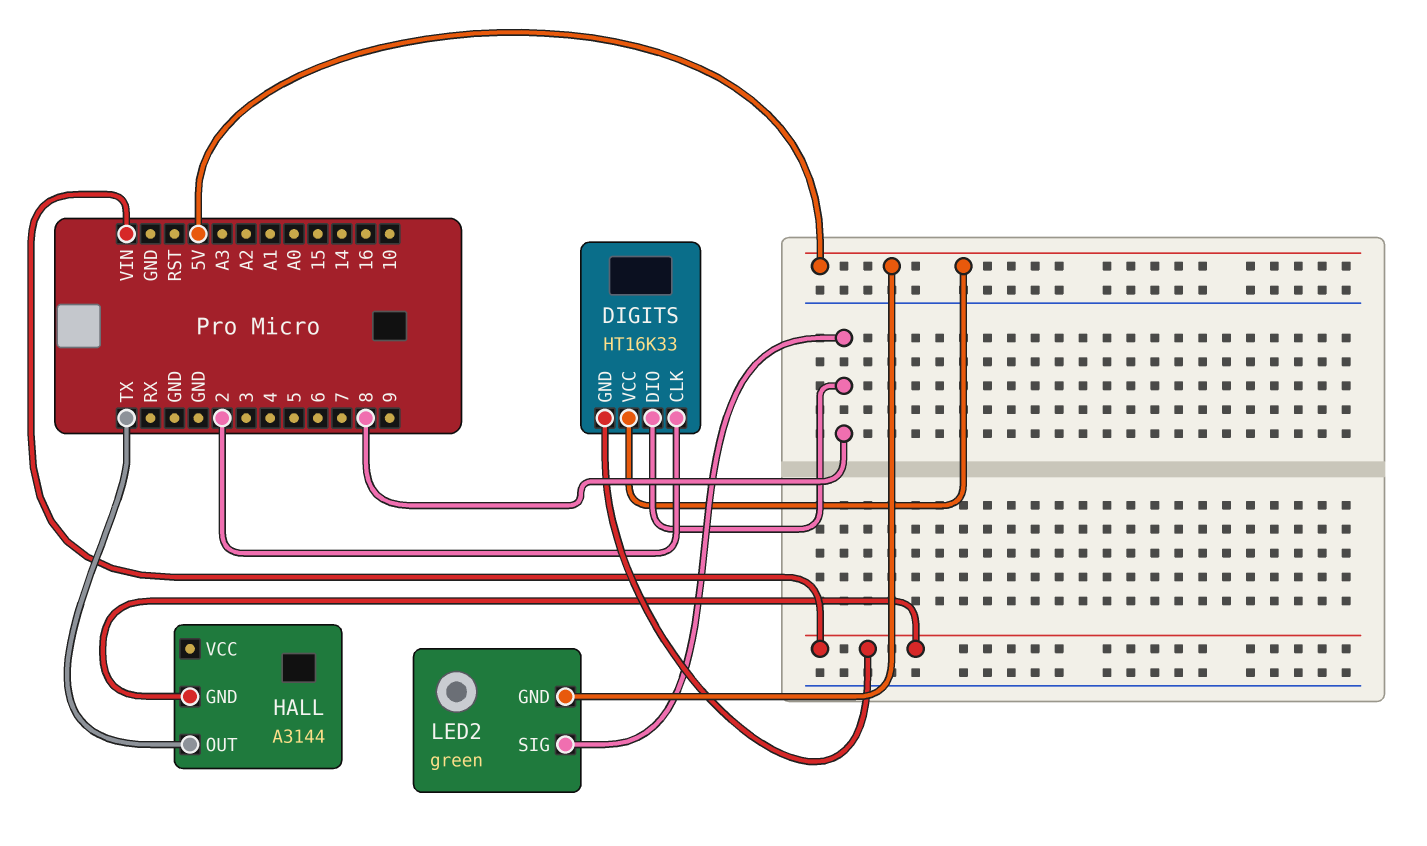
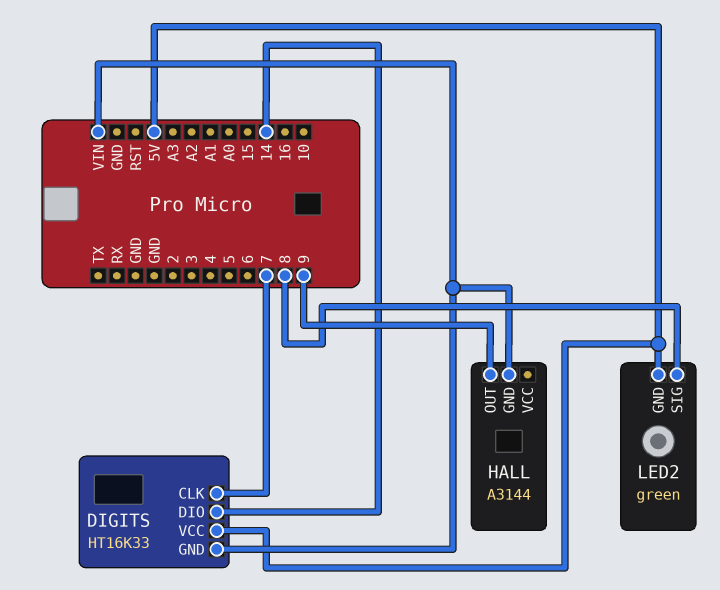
DIGITS pin CLK: 2 -> 7
DIGITS pin DIO: 8 -> 14
HALL pin OUT: TX -> 9

